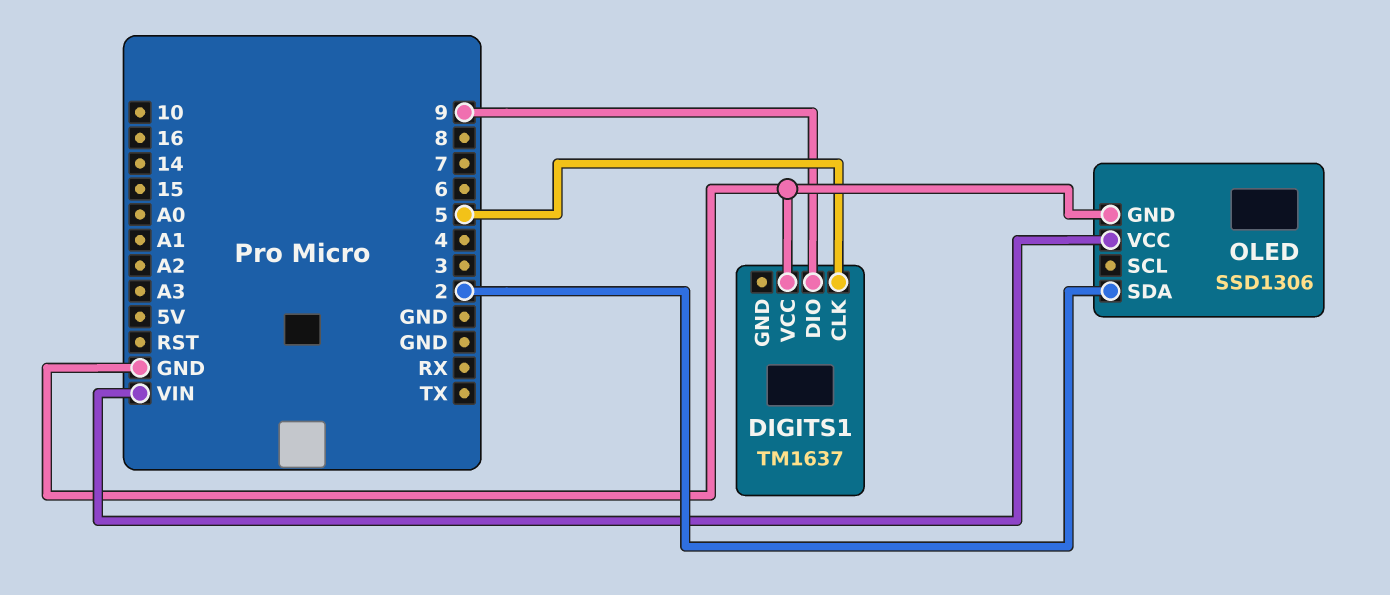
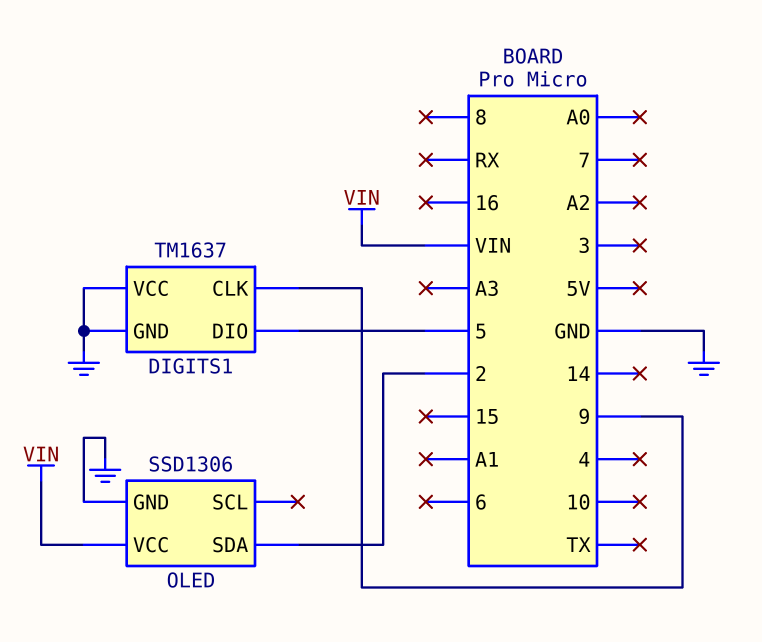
DIGITS1 pin CLK: 5 -> 9
DIGITS1 pin DIO: 9 -> 5
DIGITS1 pin GND: none -> GND

